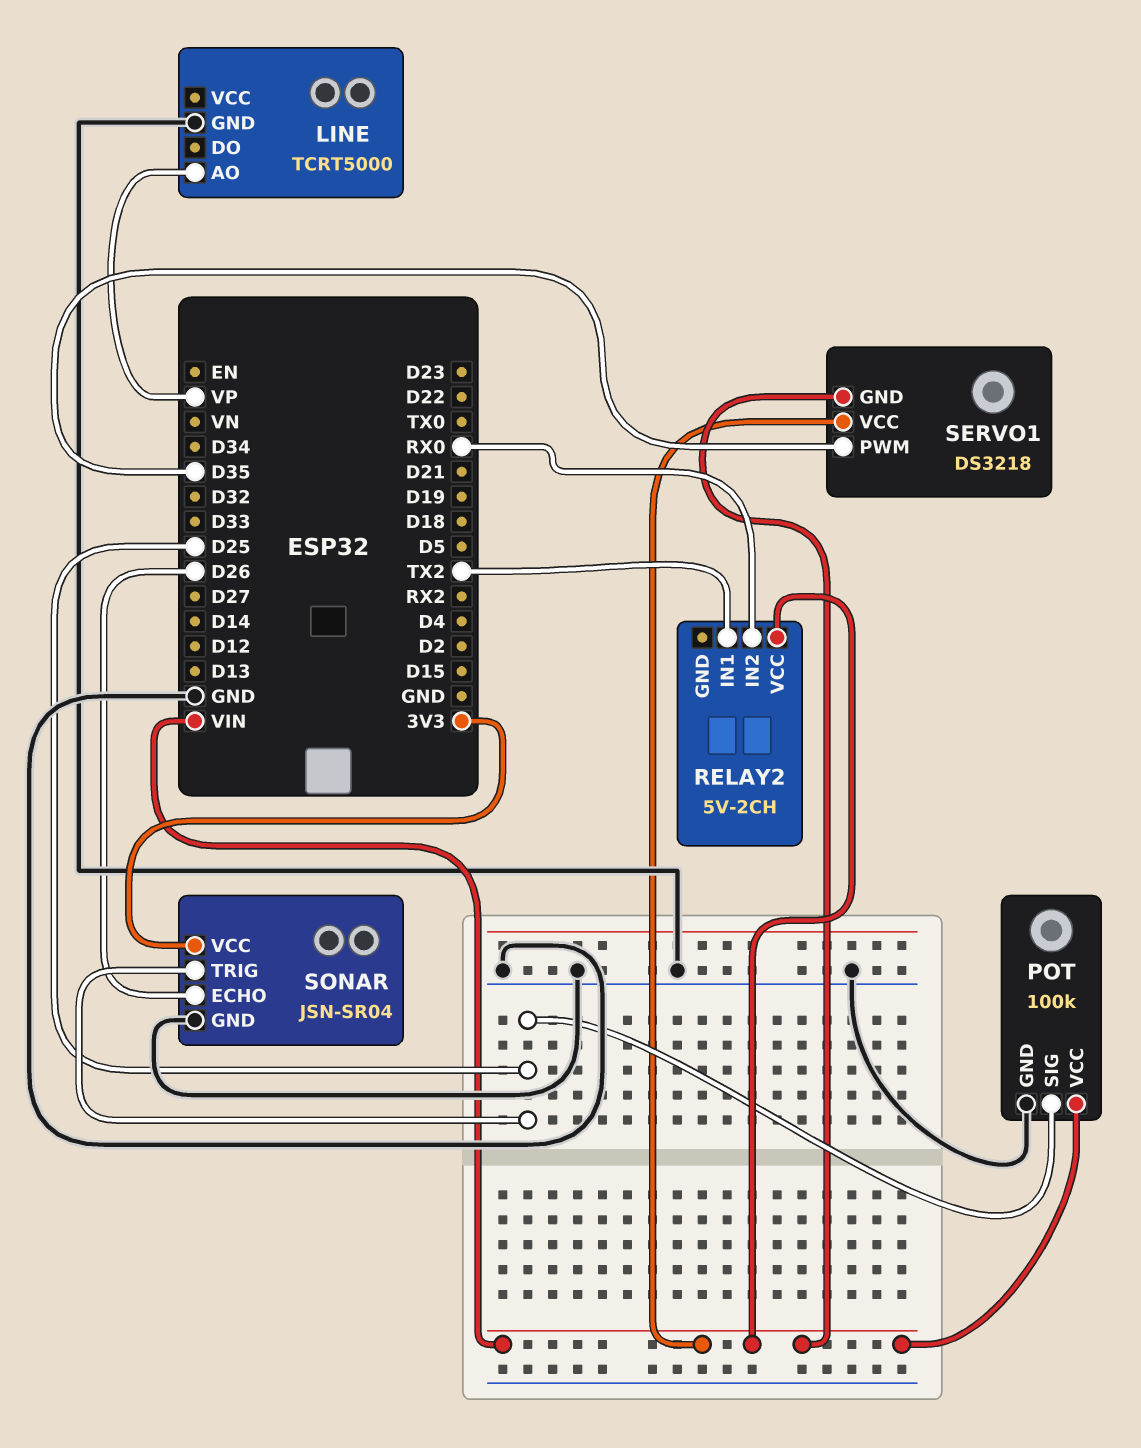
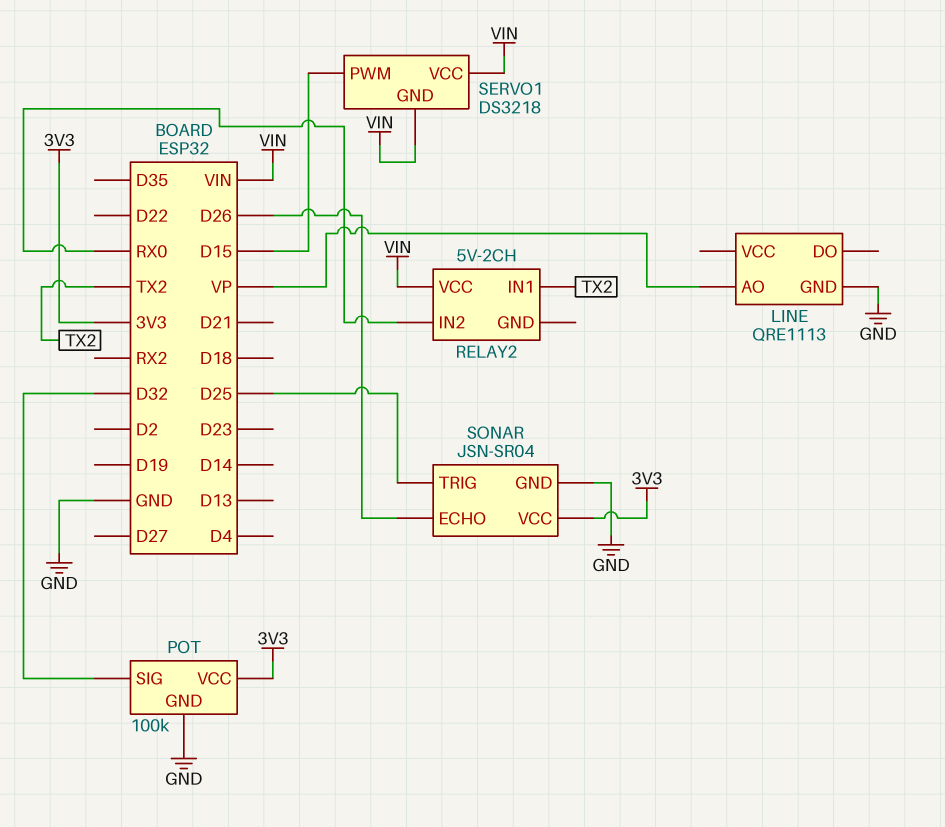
LINE: TCRT5000 -> QRE1113
POT pin SIG: D25 -> D32
POT pin VCC: VIN -> 3V3
SERVO1 pin PWM: D35 -> D15

